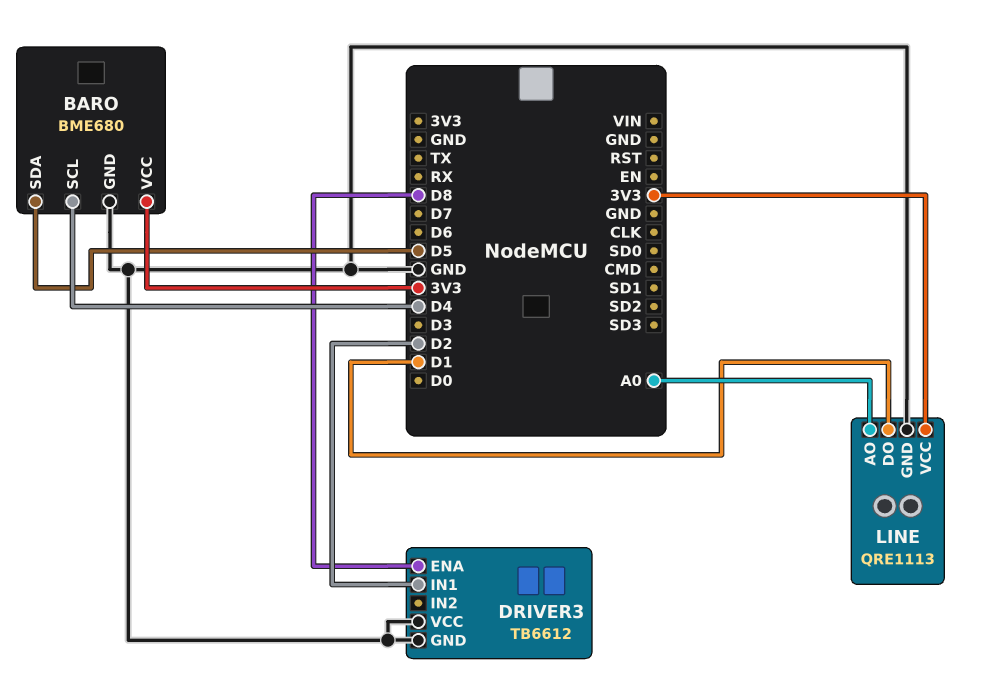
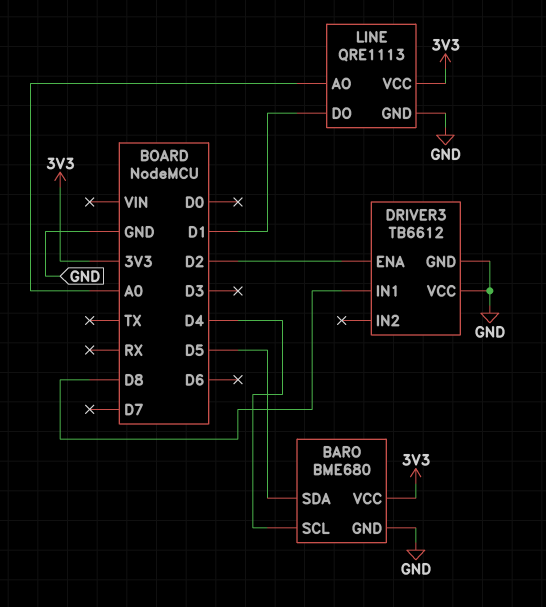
DRIVER3 pin ENA: D8 -> D2
DRIVER3 pin IN1: D2 -> D8

